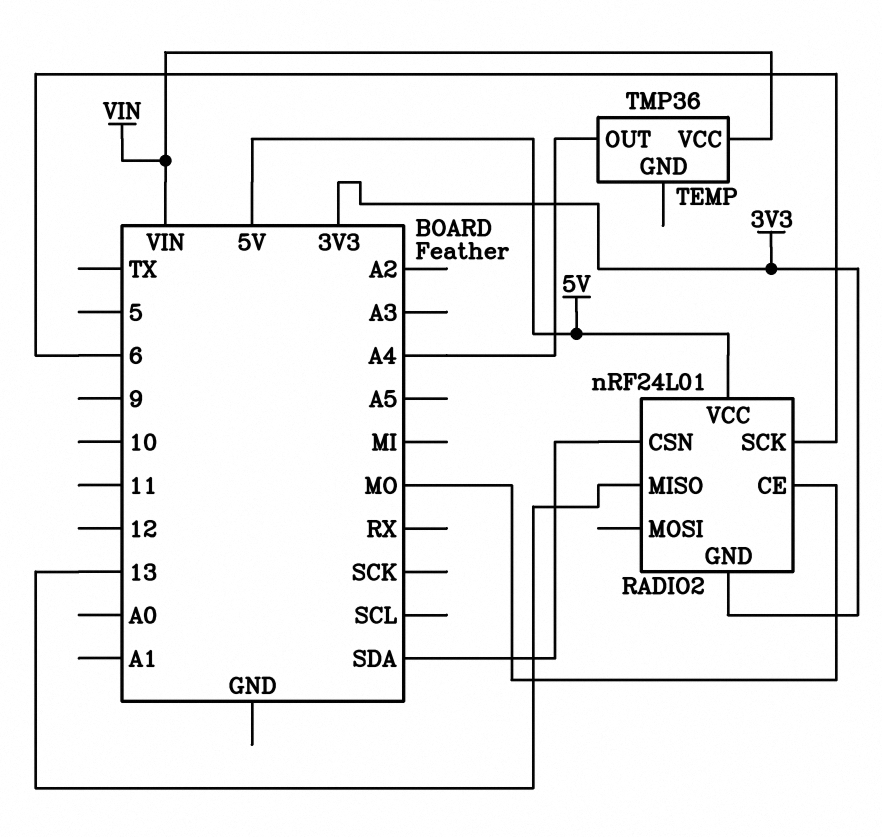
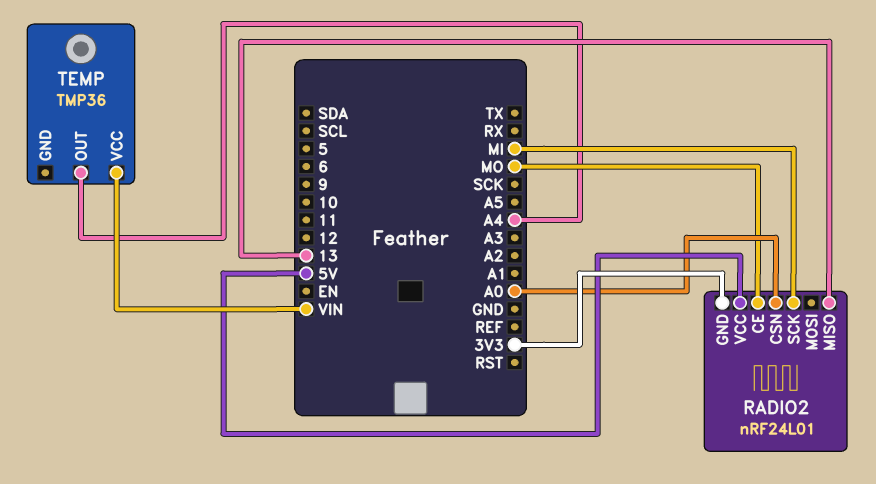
RADIO2 pin CSN: SDA -> A0
RADIO2 pin SCK: 6 -> MI

